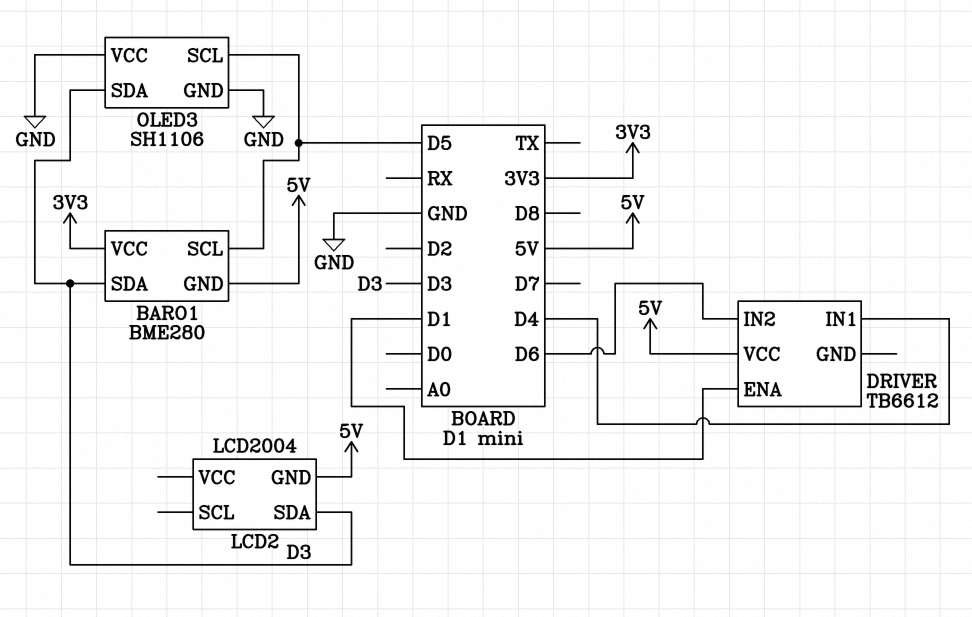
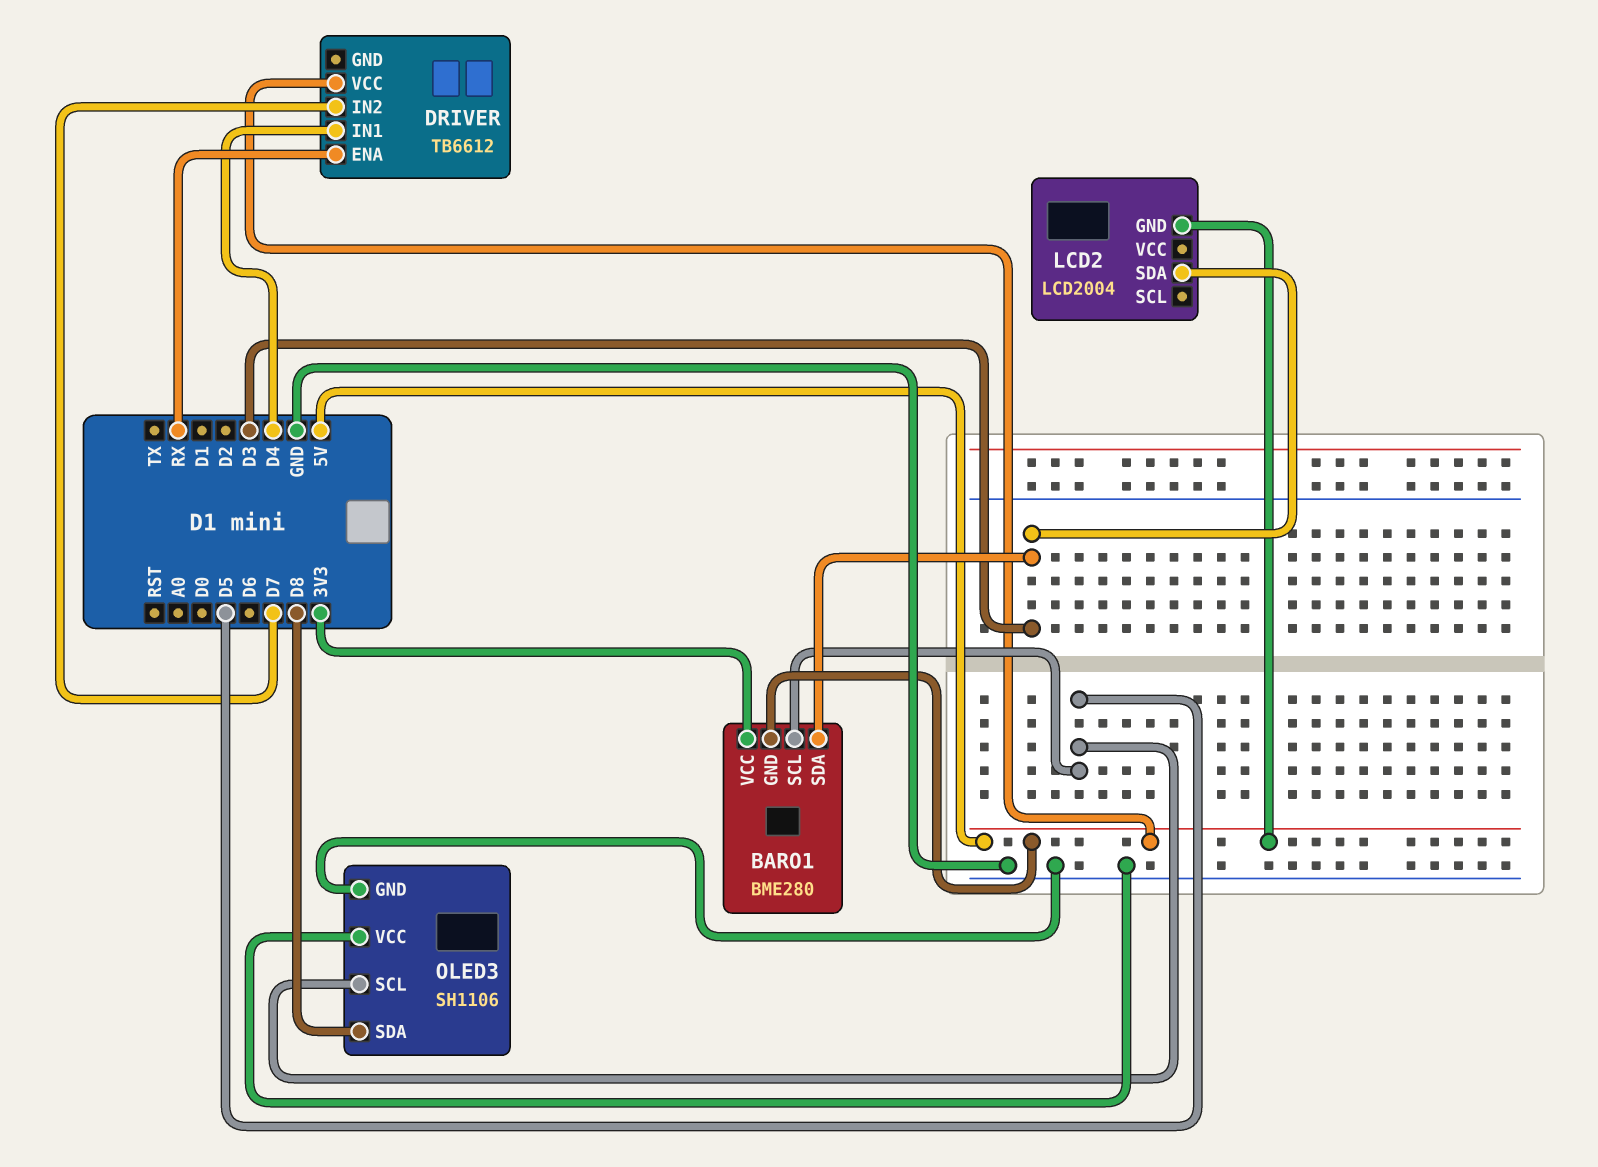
DRIVER pin ENA: D1 -> RX
DRIVER pin IN2: D6 -> D7
OLED3 pin SDA: D3 -> D8

